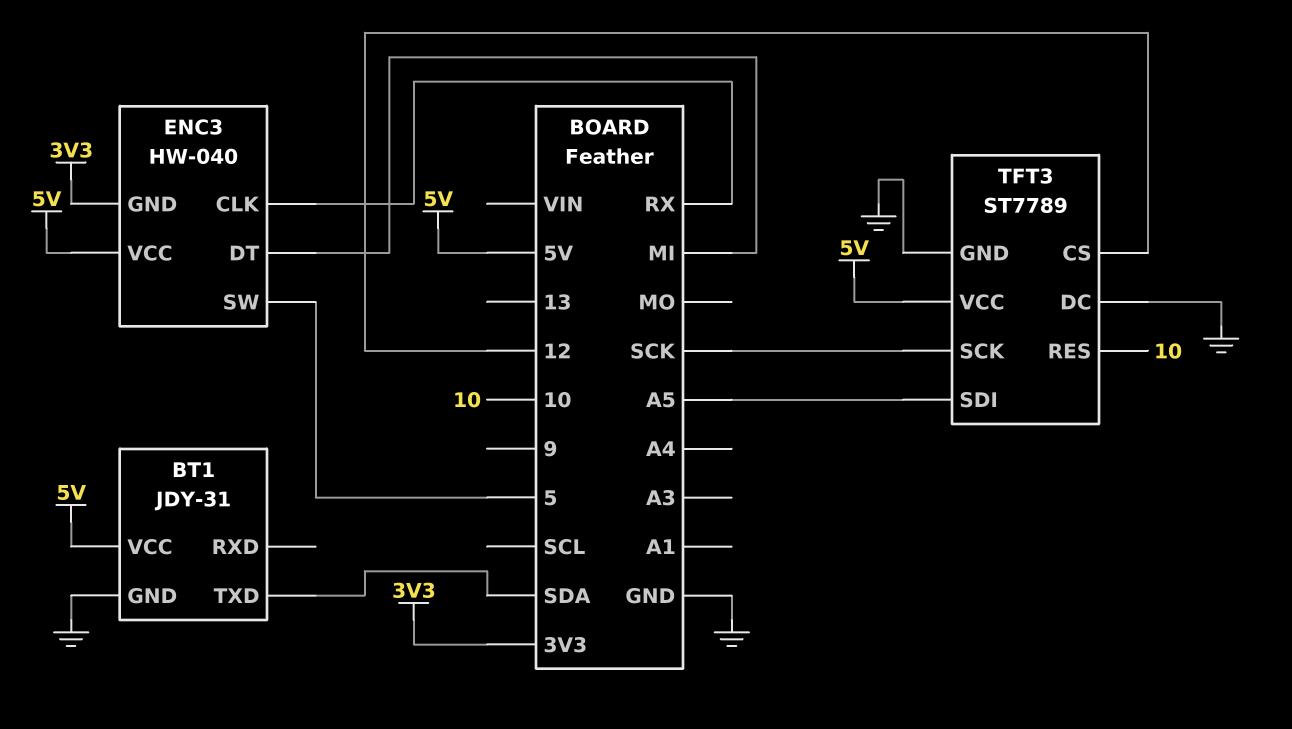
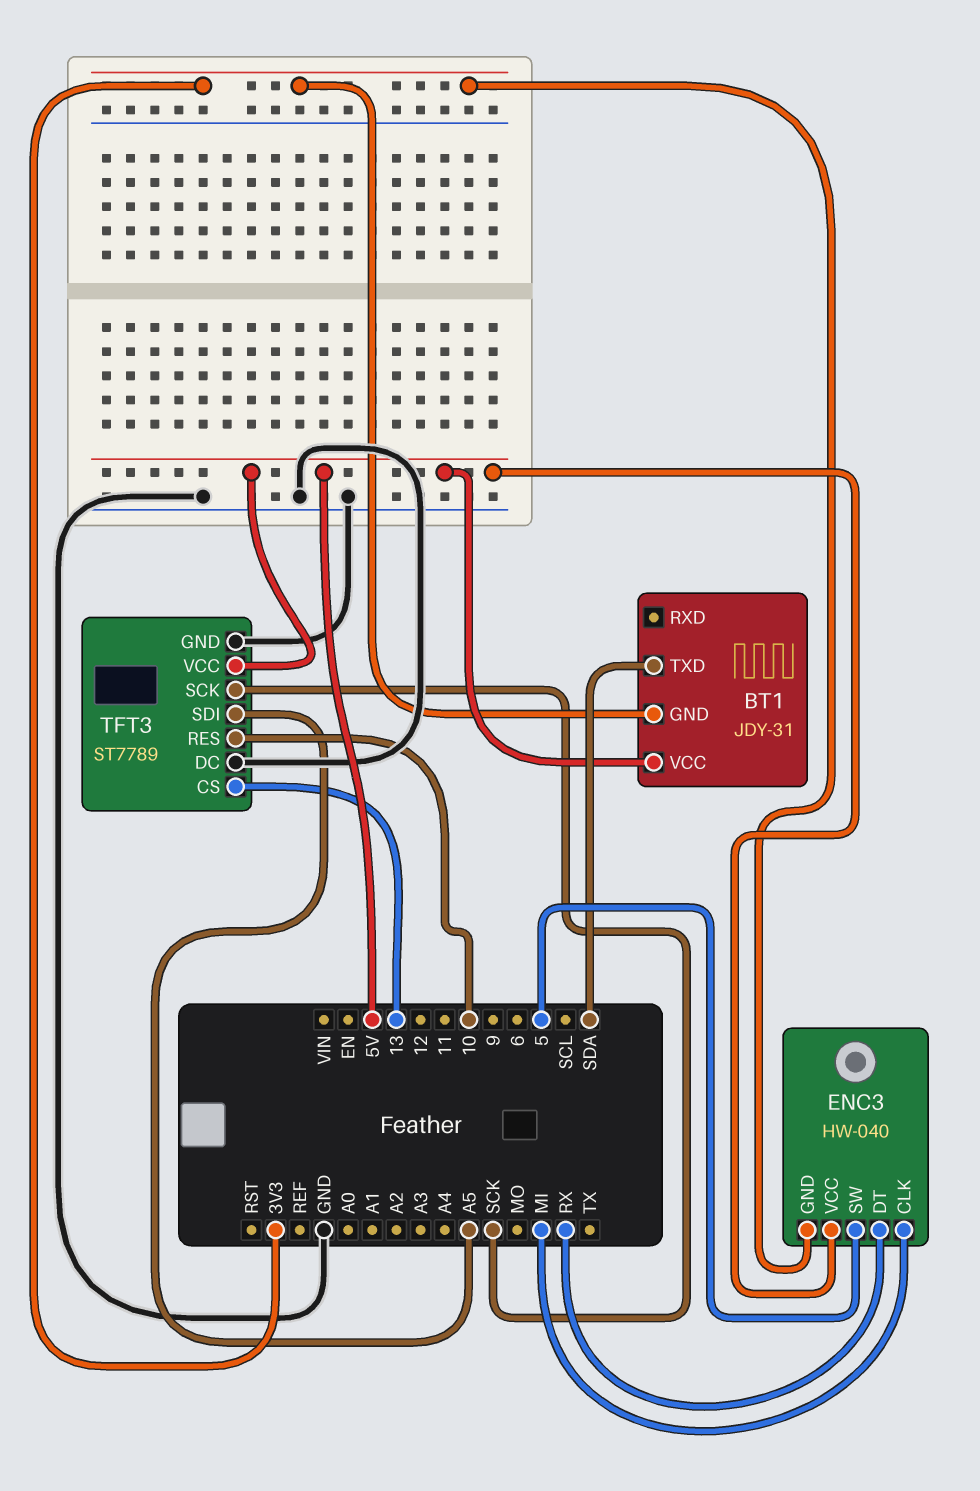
BT1 pin GND: GND -> 3V3
ENC3 pin CLK: RX -> MI
ENC3 pin DT: MI -> RX
TFT3 pin CS: 12 -> 13

